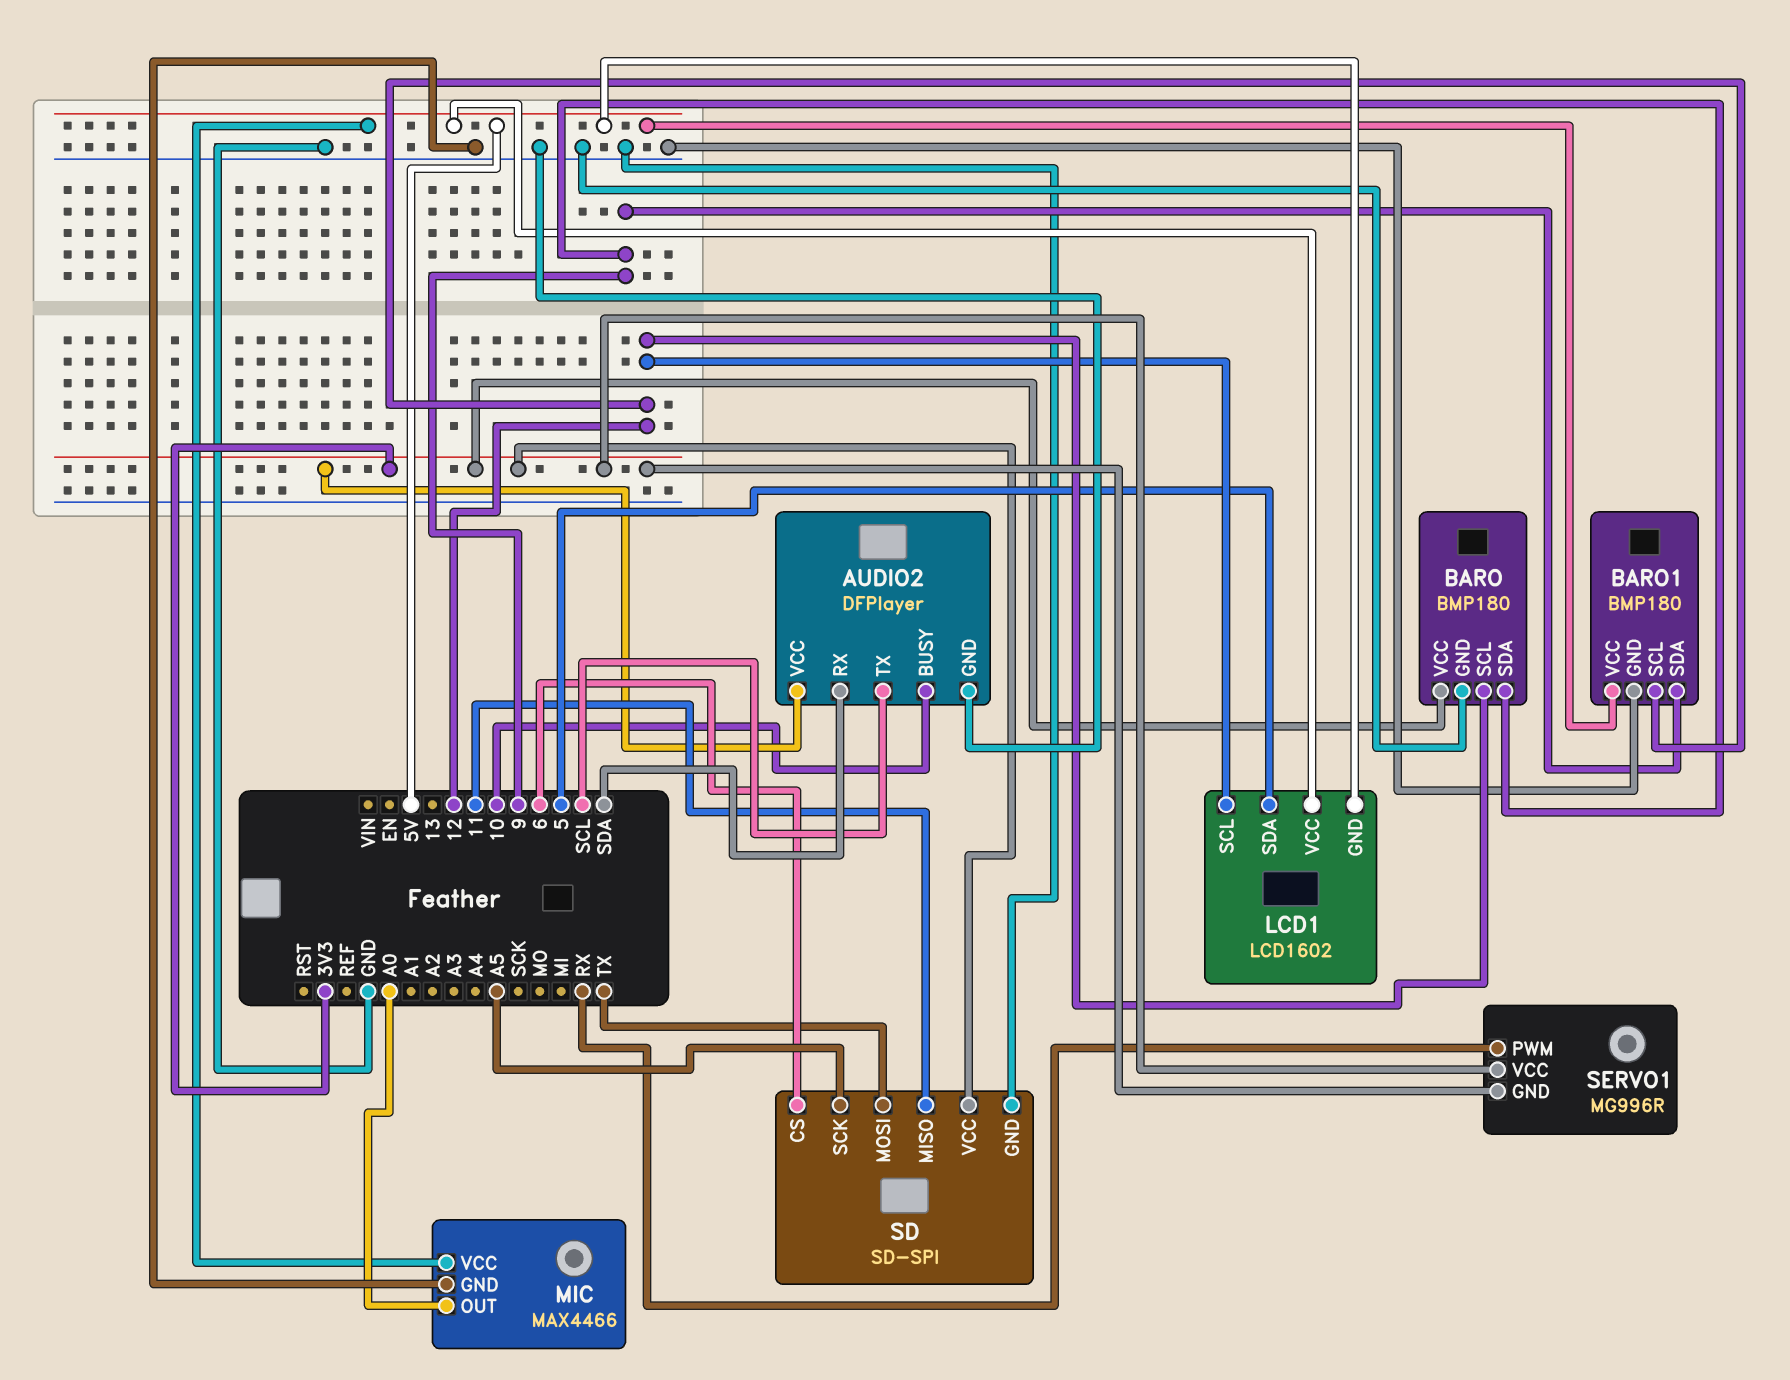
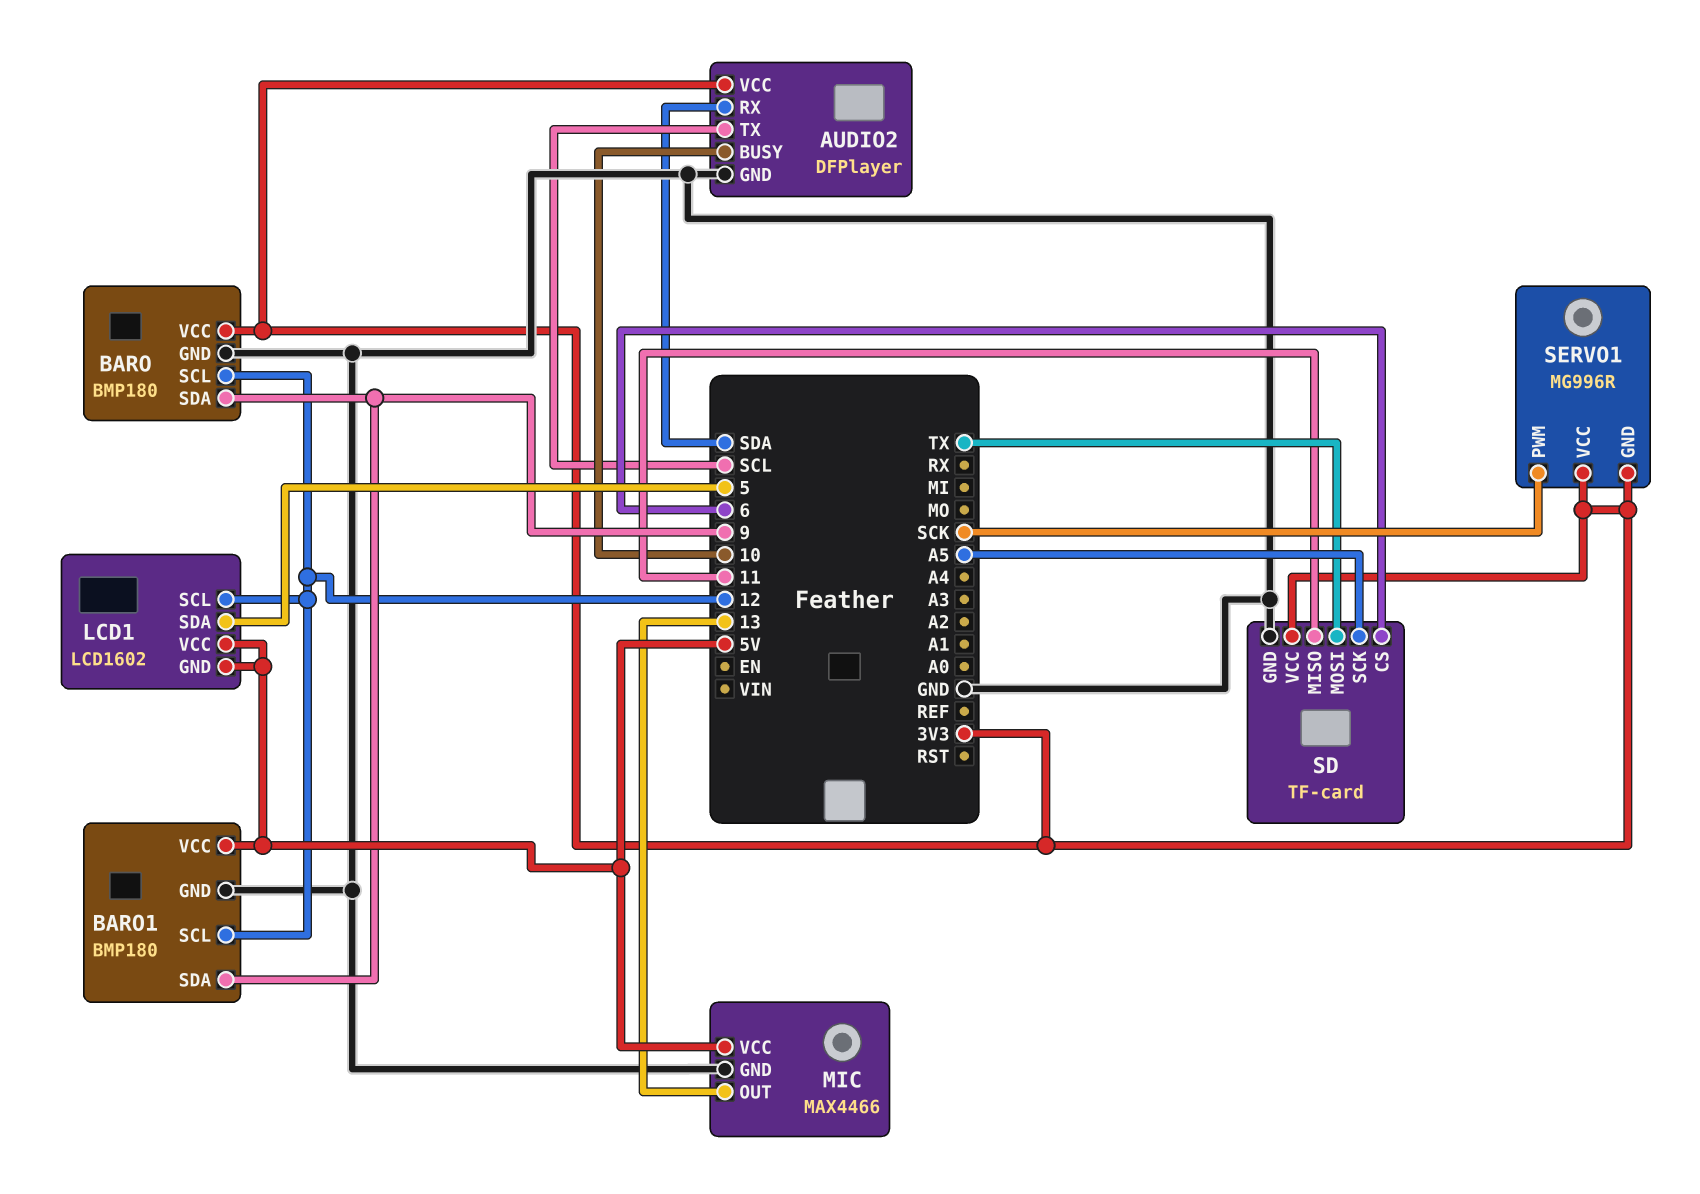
MIC pin OUT: A0 -> 13
SD: SD-SPI -> TF-card
SERVO1 pin PWM: RX -> SCK

